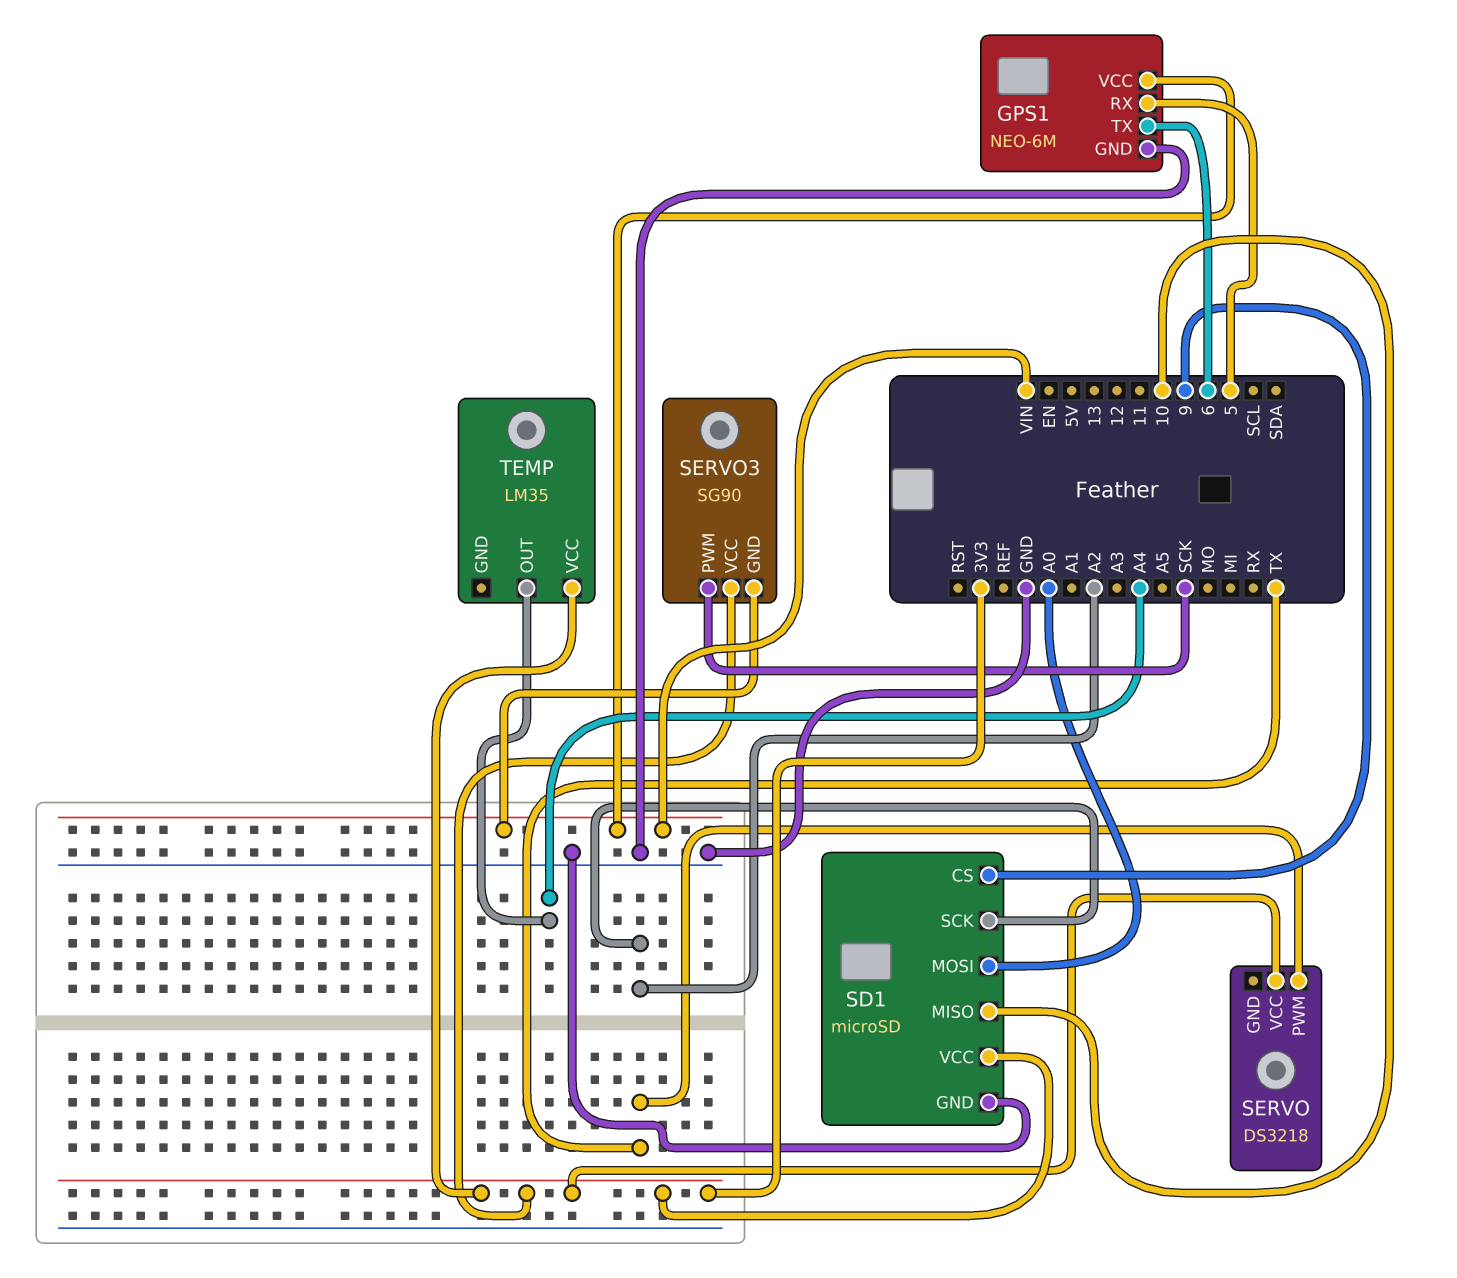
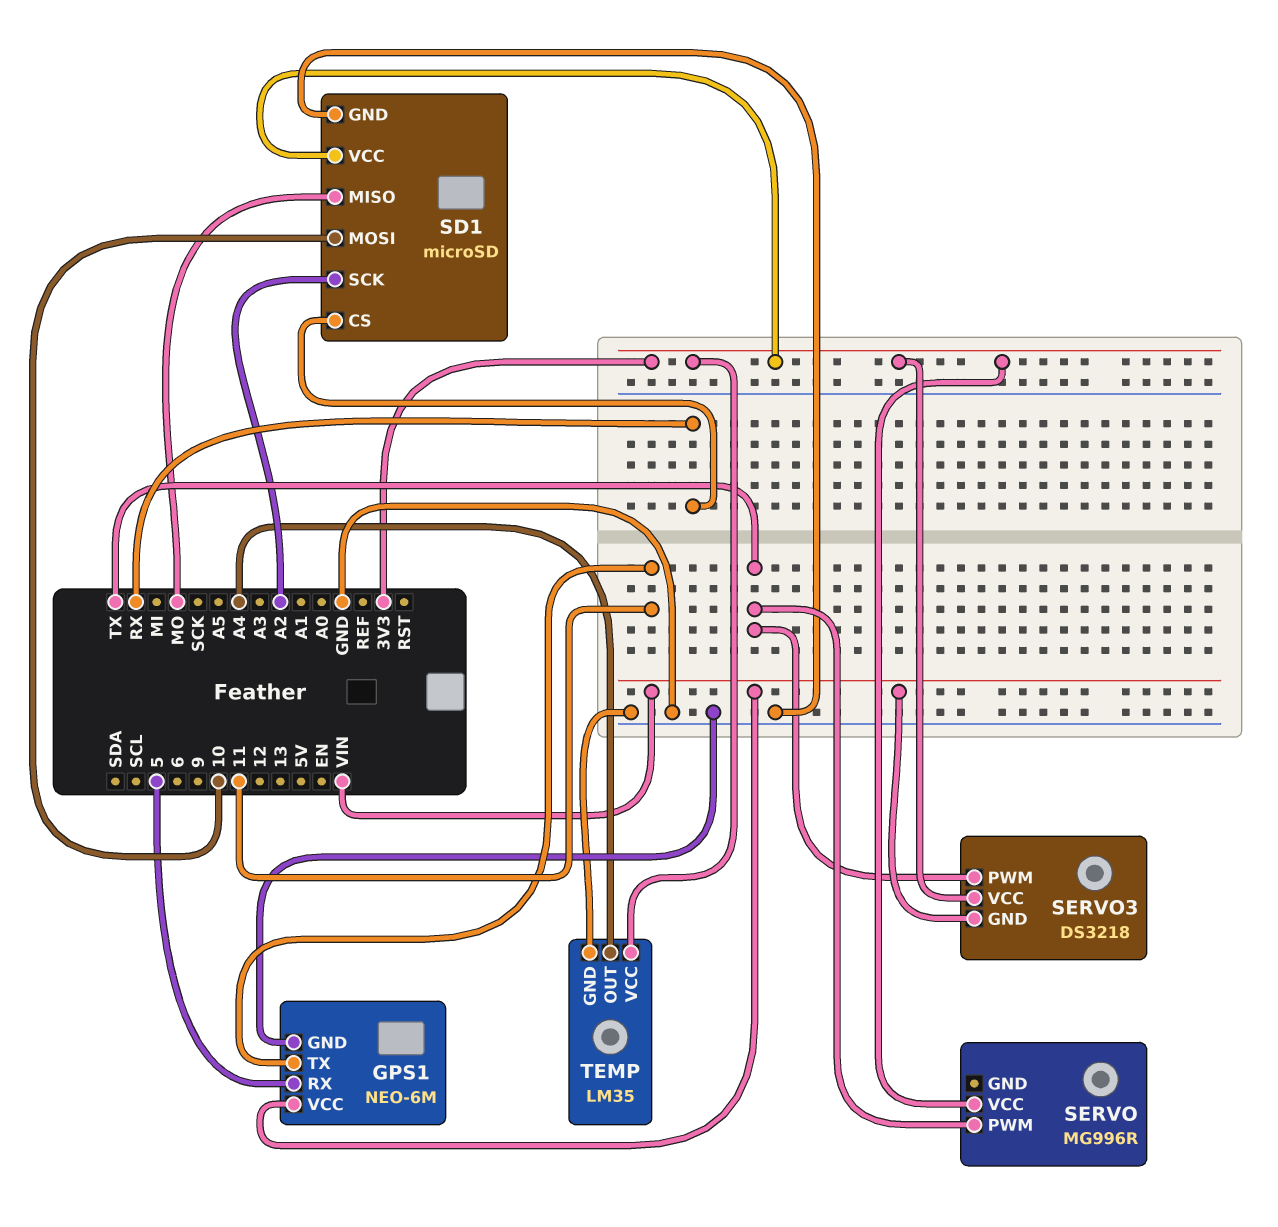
GPS1 pin TX: 6 -> 11
SD1 pin CS: 9 -> RX
SD1 pin MISO: 10 -> MO
SD1 pin MOSI: A0 -> 10
SERVO: DS3218 -> MG996R
SERVO3: SG90 -> DS3218
SERVO3 pin PWM: SCK -> TX
TEMP pin GND: none -> GND

